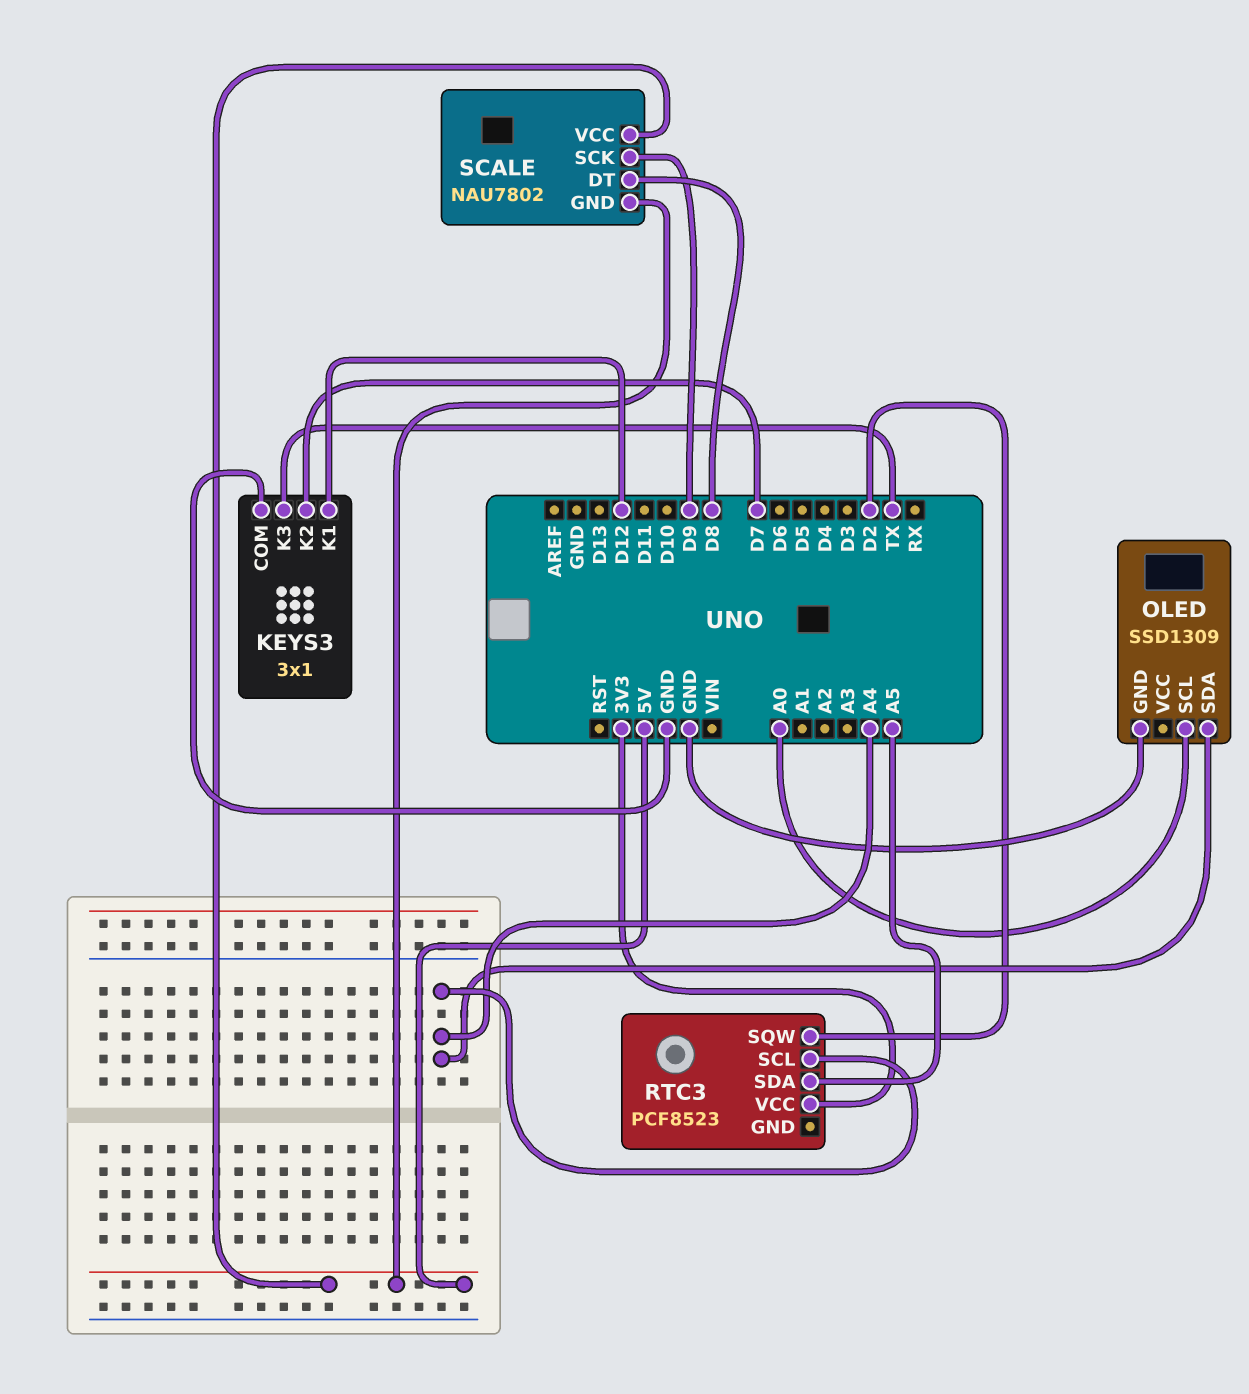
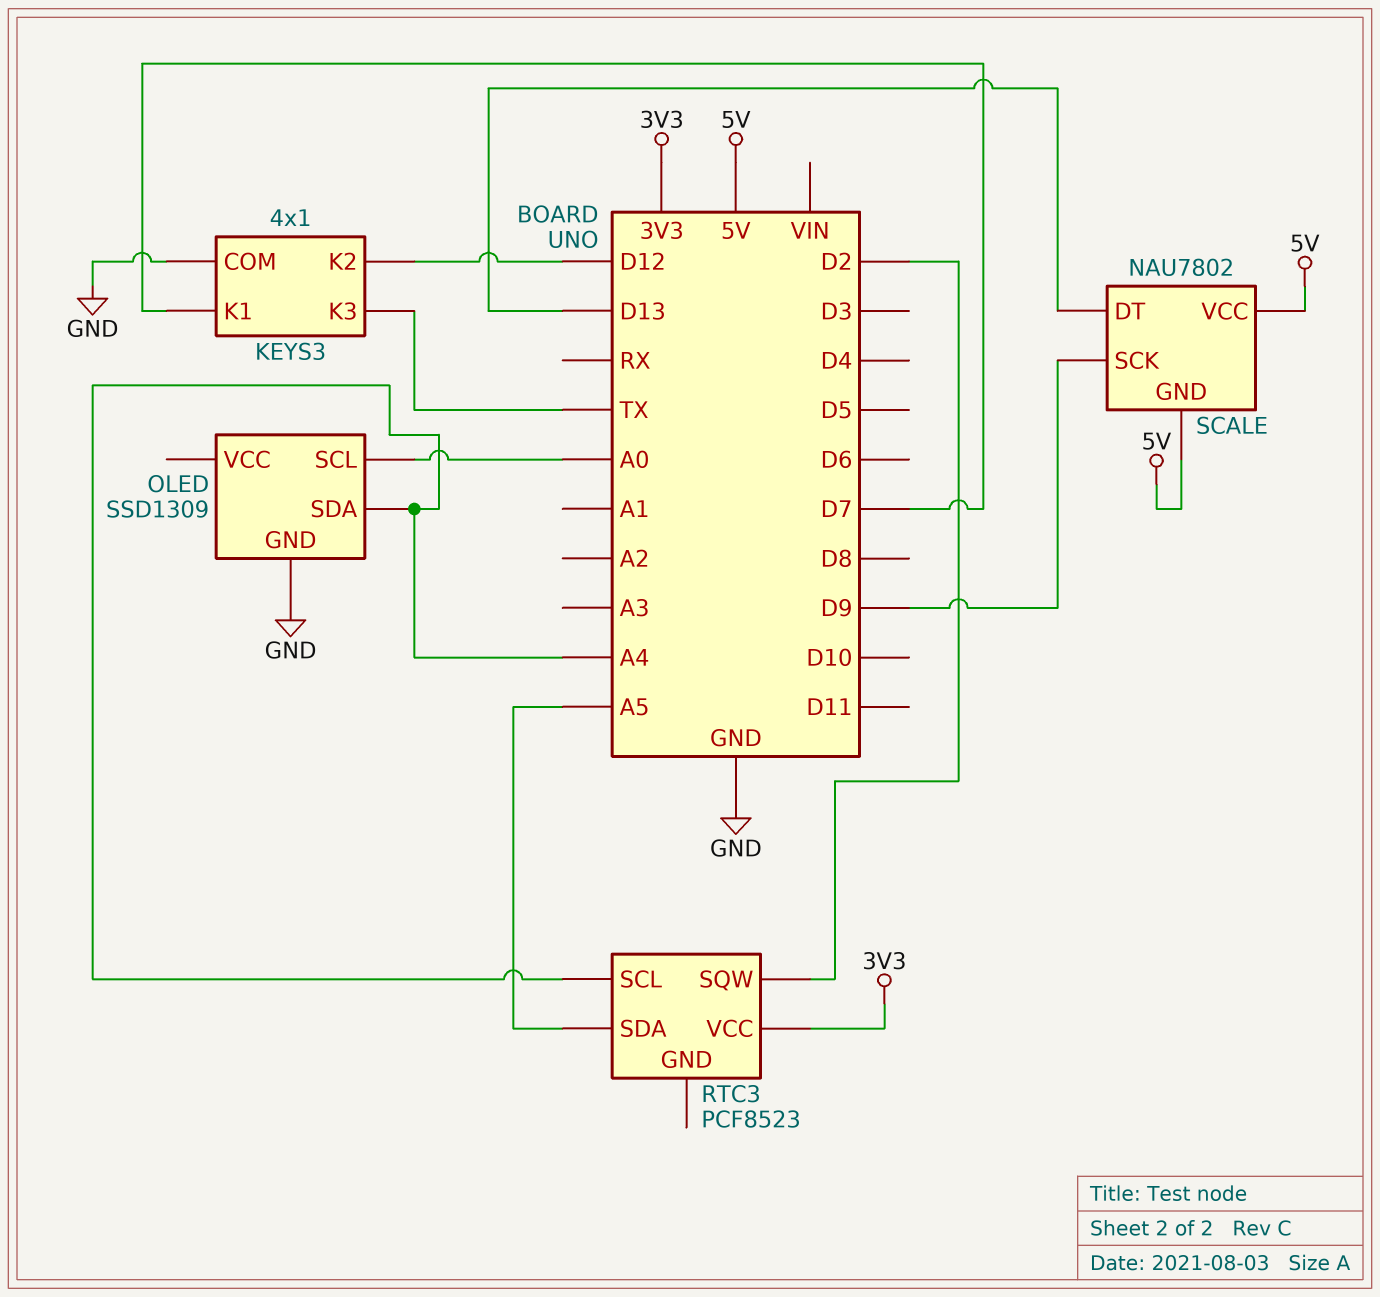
KEYS3: 3x1 -> 4x1
KEYS3 pin K1: D12 -> D7
KEYS3 pin K2: D7 -> D12
SCALE pin DT: D8 -> D13

